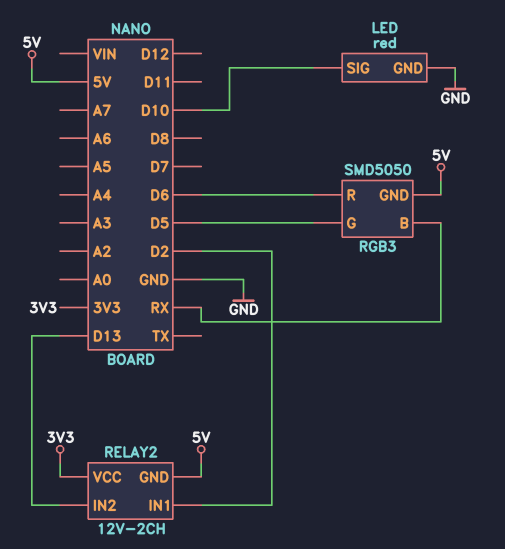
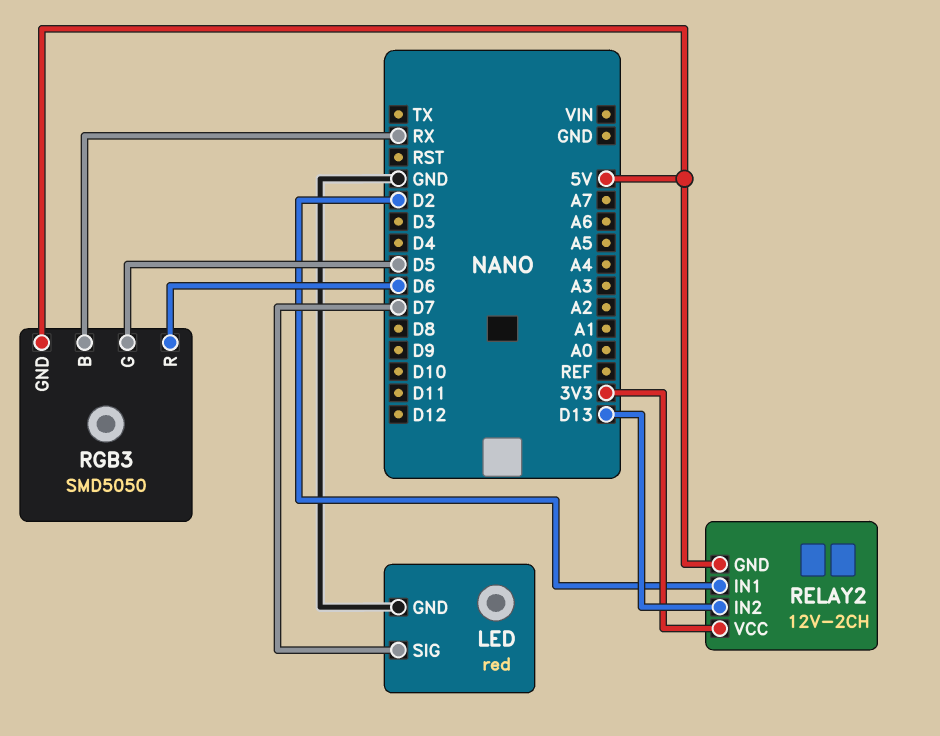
LED pin SIG: D10 -> D7

